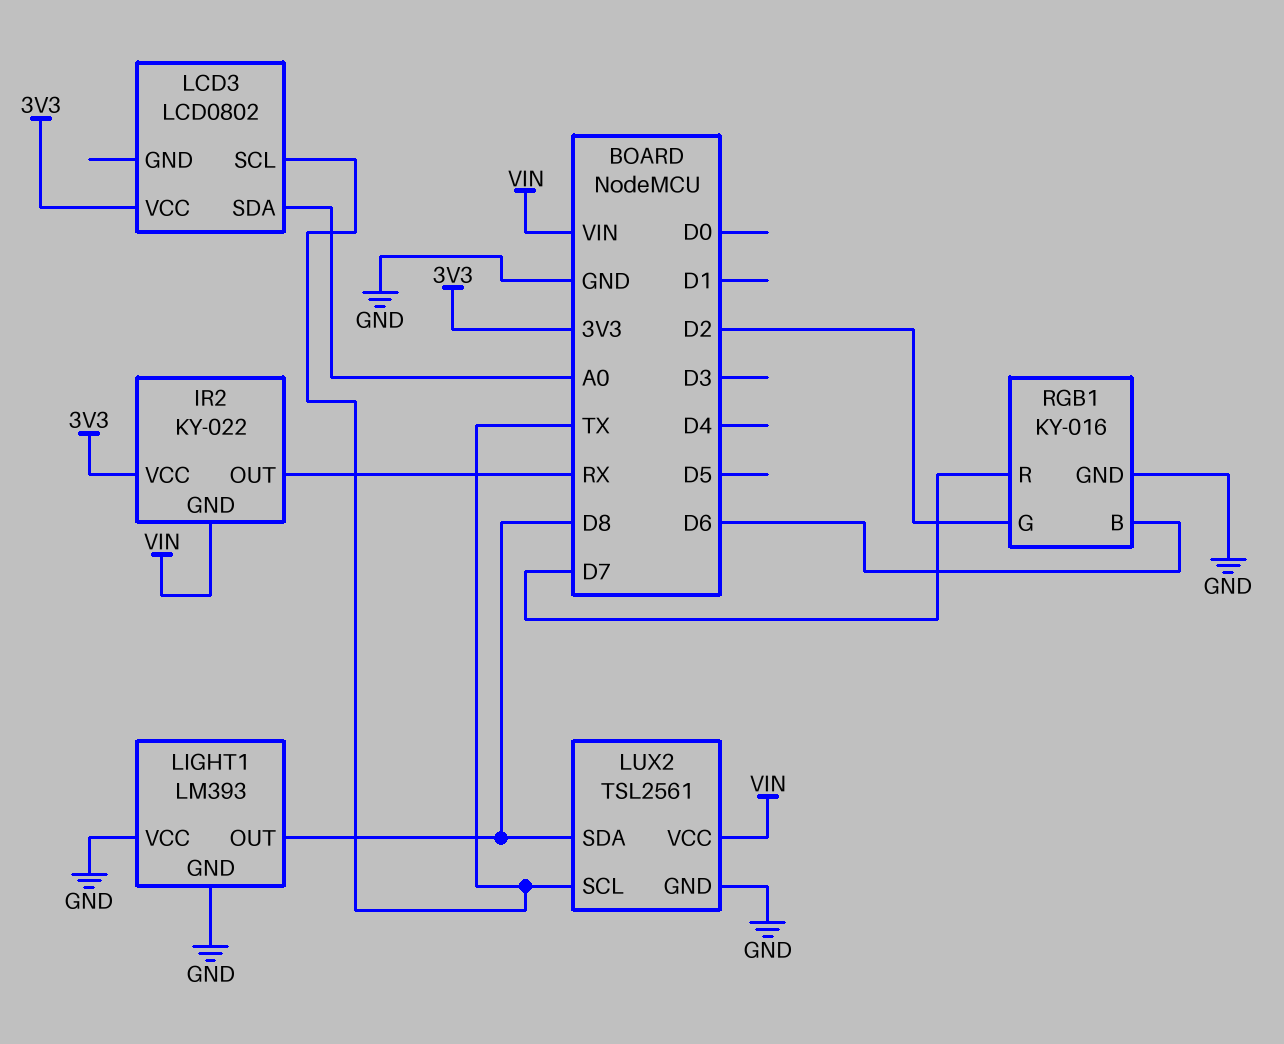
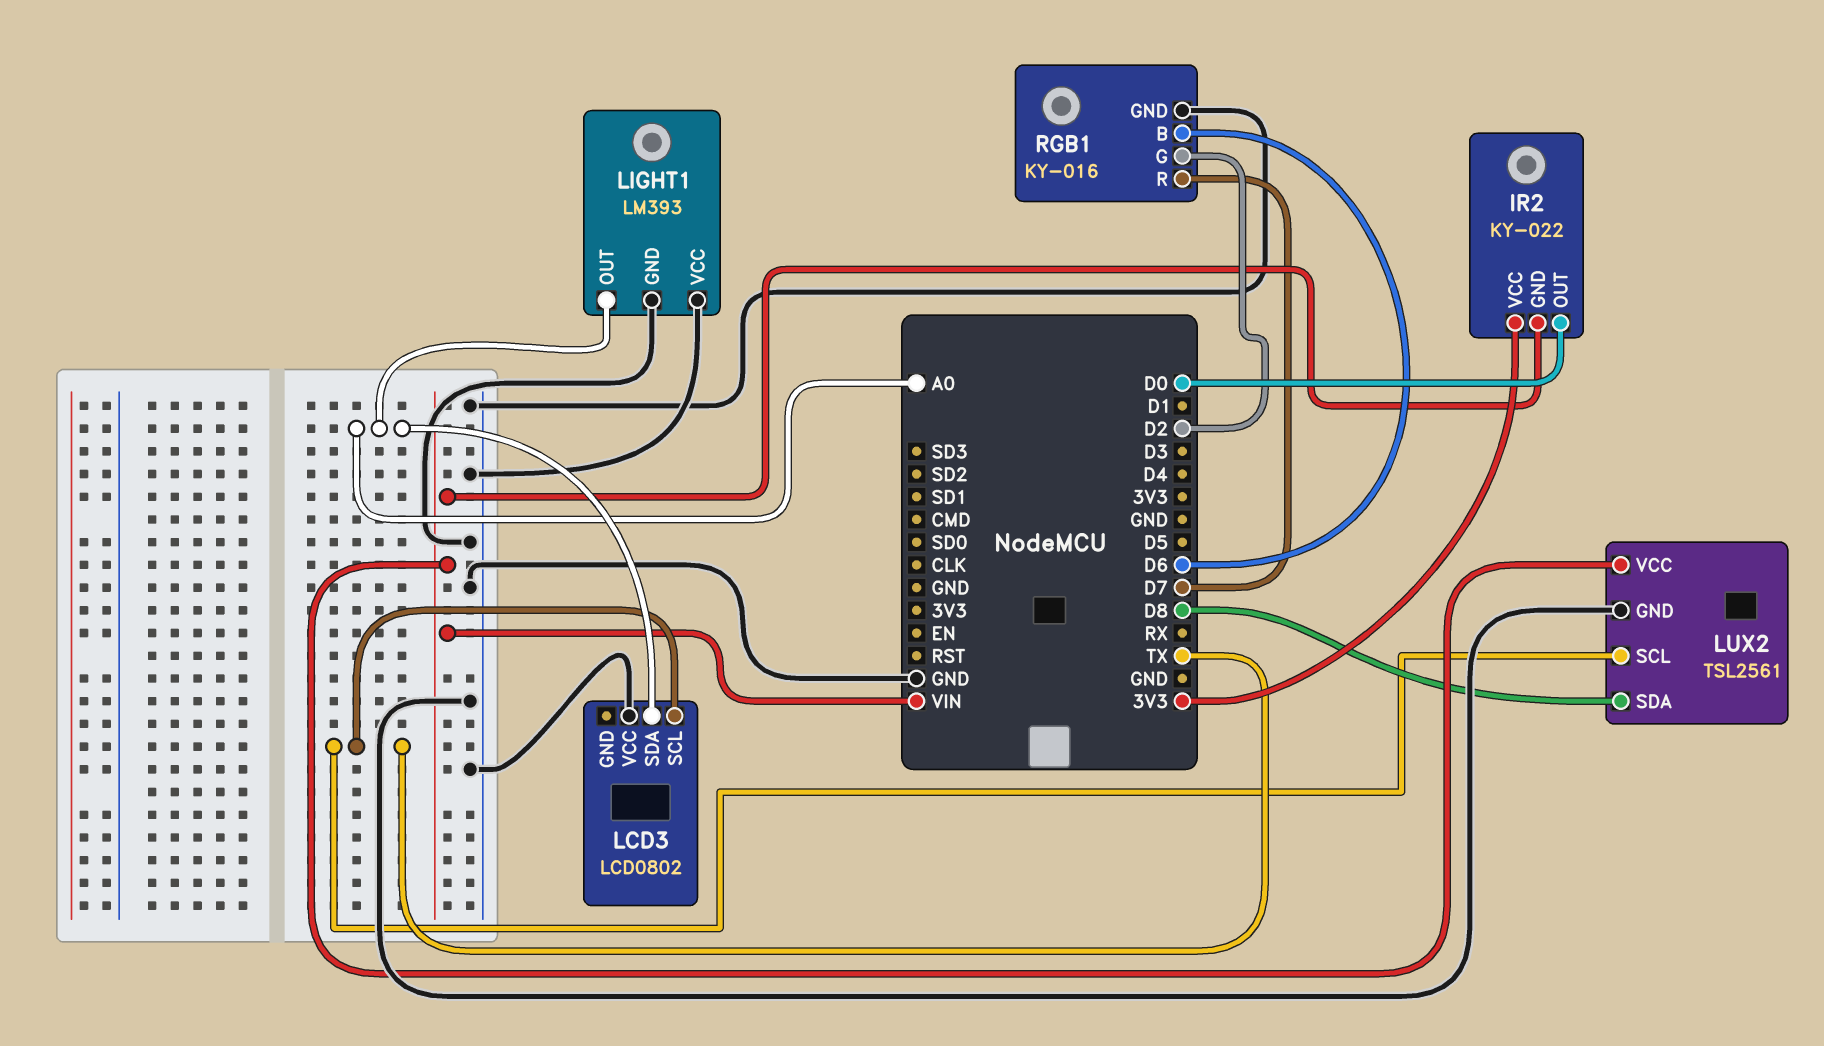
IR2 pin OUT: RX -> D0
LCD3 pin VCC: 3V3 -> GND
LIGHT1 pin OUT: D8 -> A0

